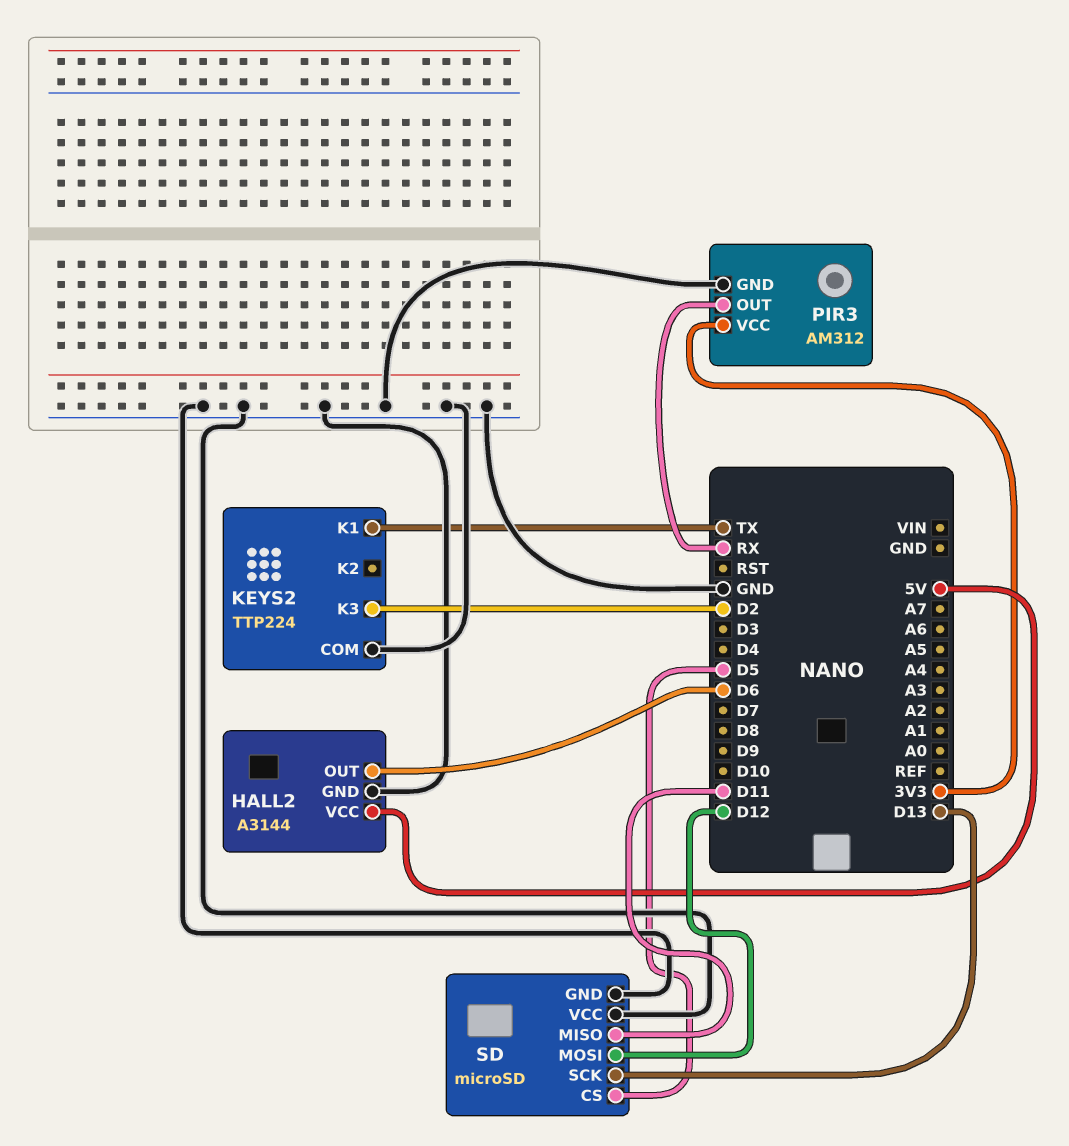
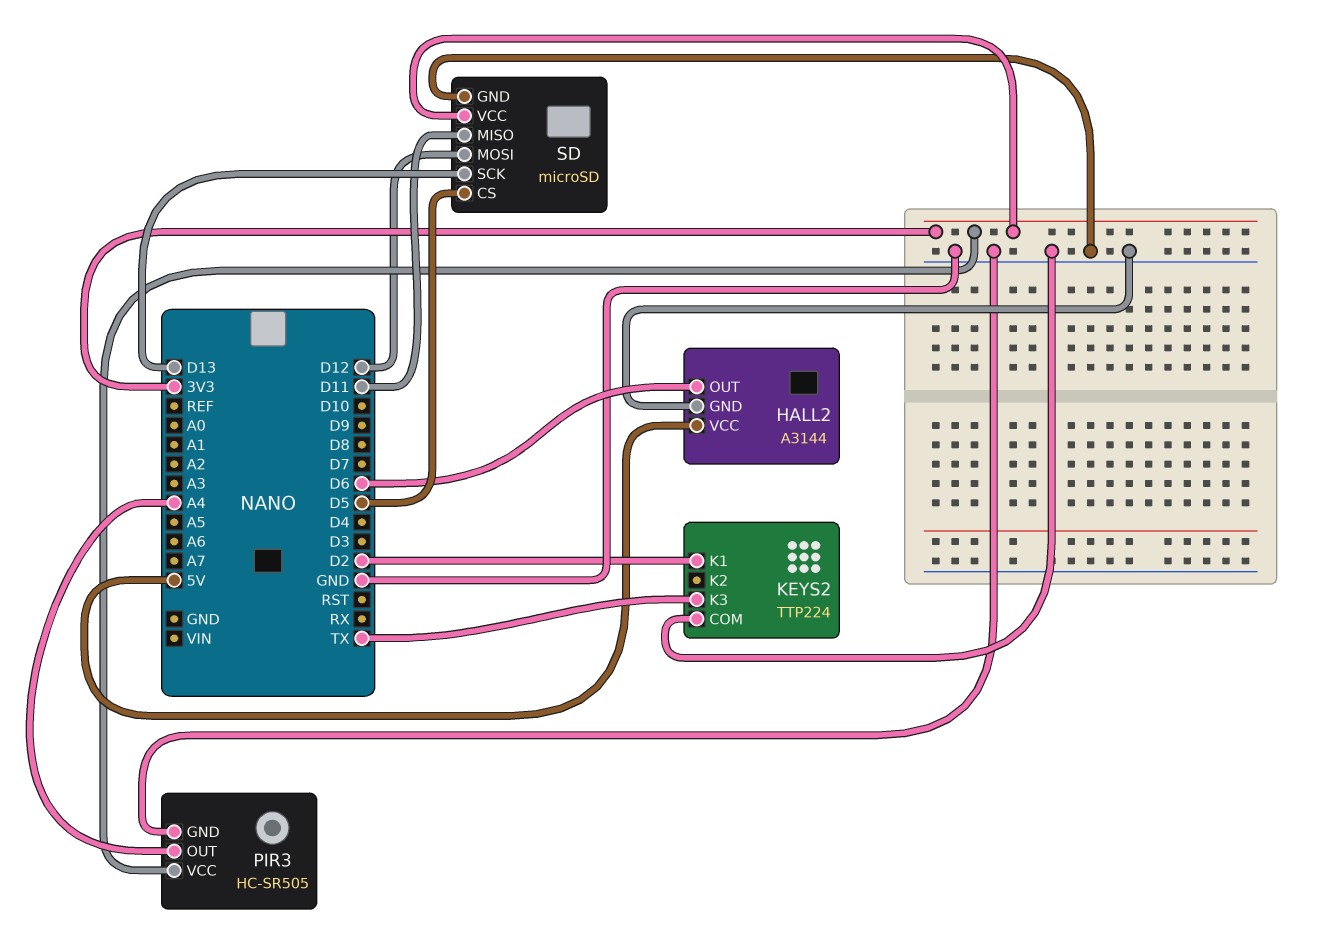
KEYS2 pin K1: TX -> D2
KEYS2 pin K3: D2 -> TX
PIR3: AM312 -> HC-SR505
PIR3 pin OUT: RX -> A4
SD pin VCC: GND -> 3V3

